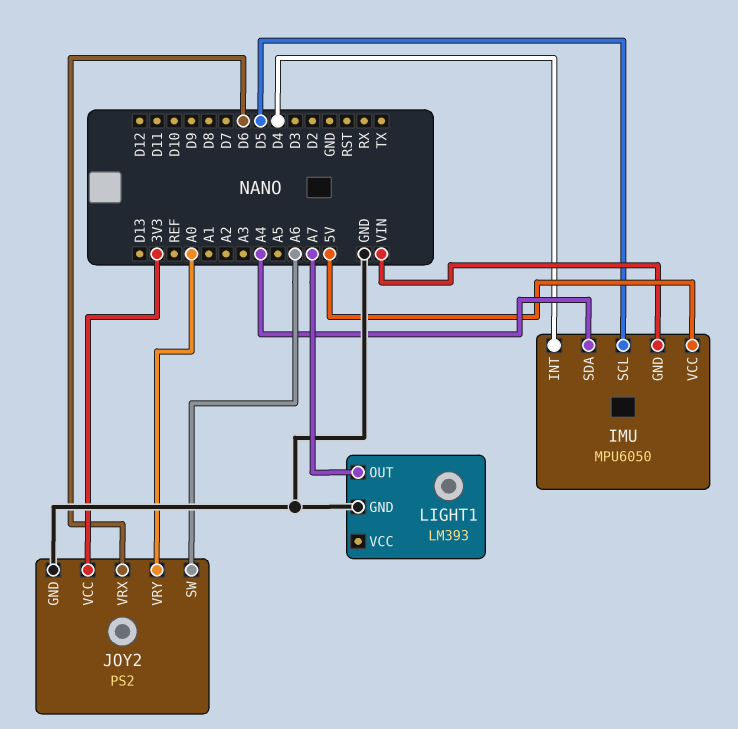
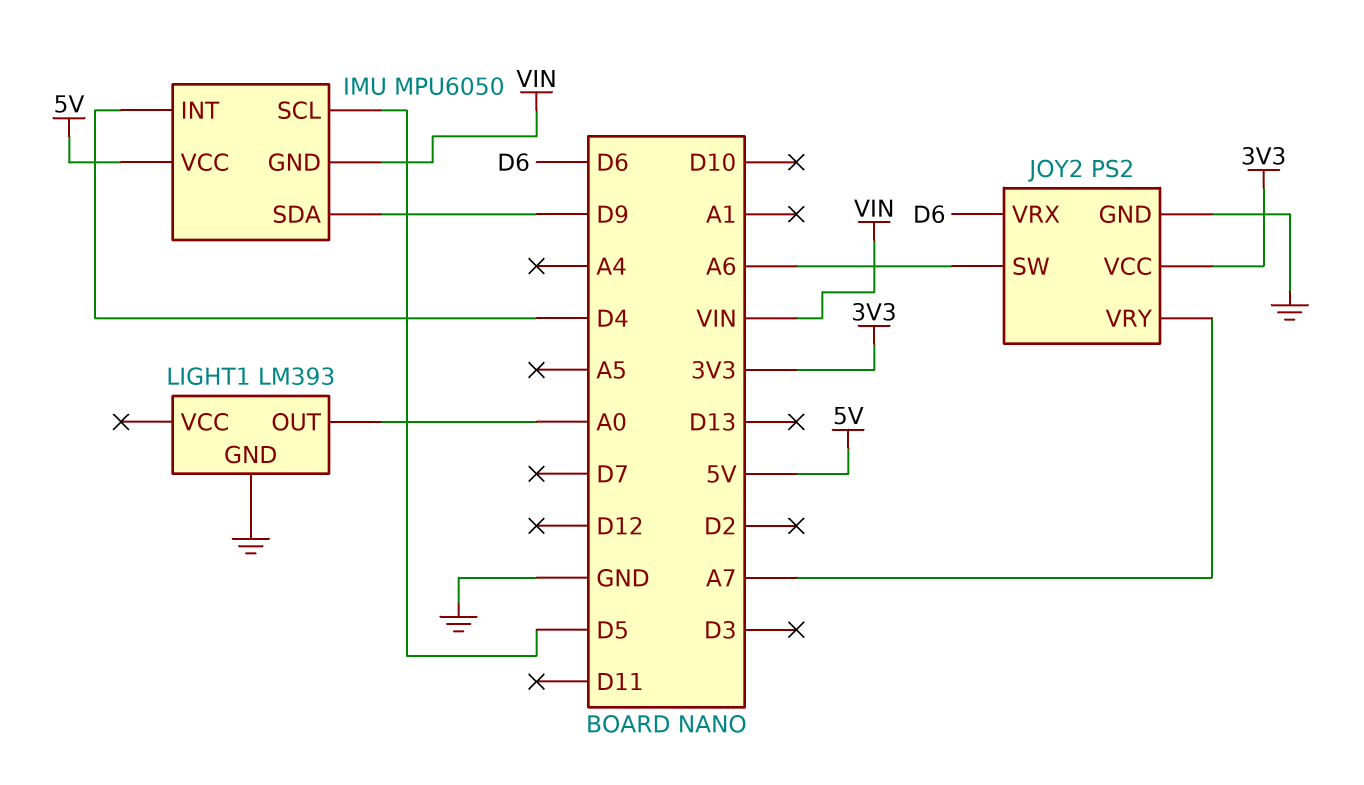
IMU pin SDA: A4 -> D9
JOY2 pin VRY: A0 -> A7
LIGHT1 pin OUT: A7 -> A0

